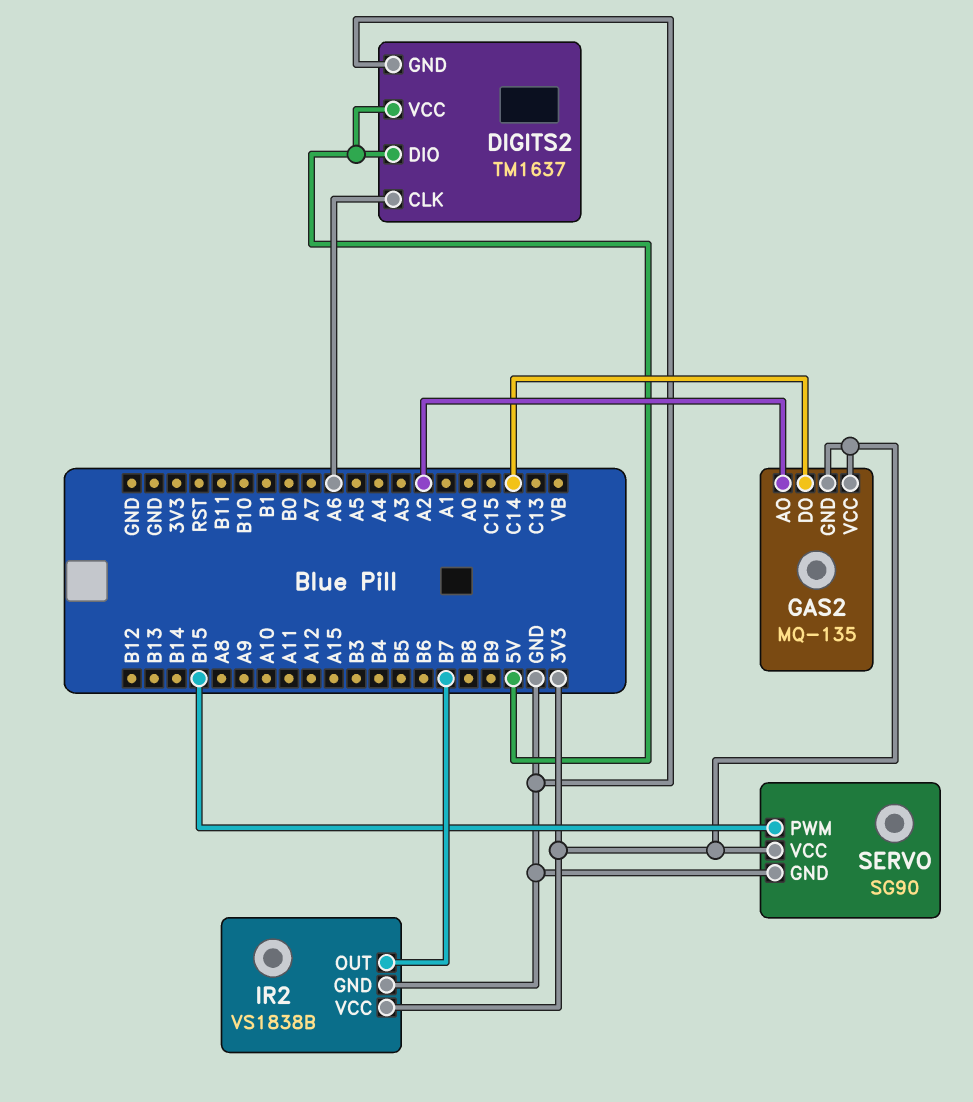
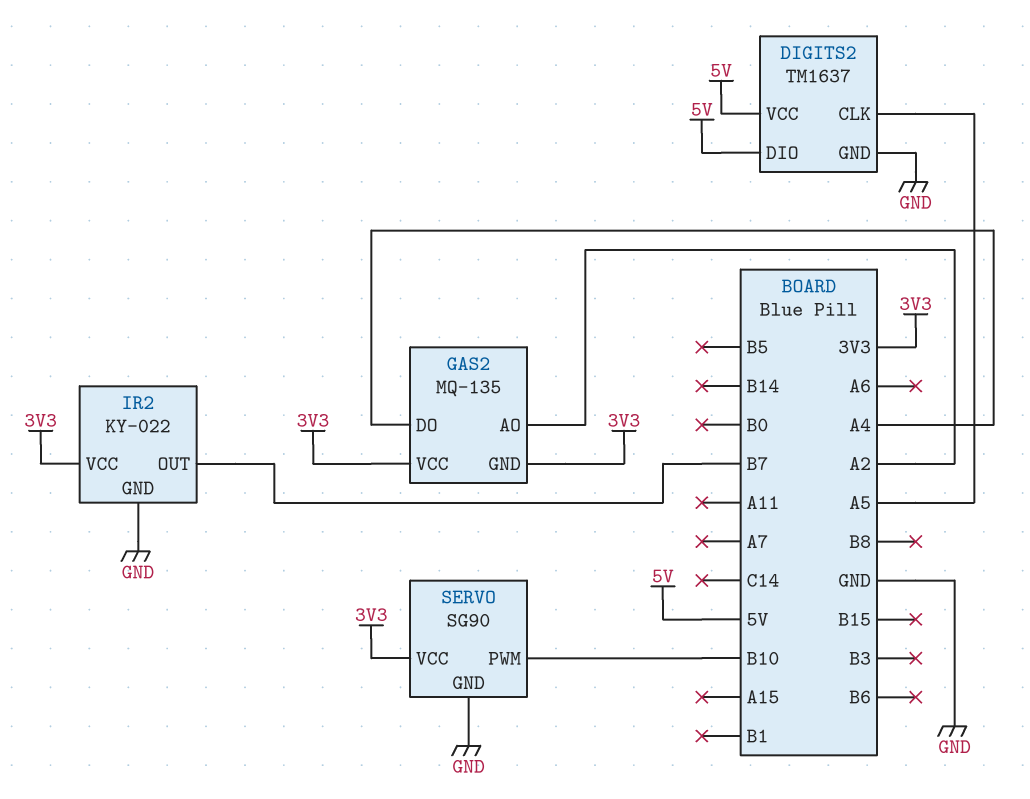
DIGITS2 pin CLK: A6 -> A5
GAS2 pin DO: C14 -> A4
IR2: VS1838B -> KY-022
SERVO pin PWM: B15 -> B10

